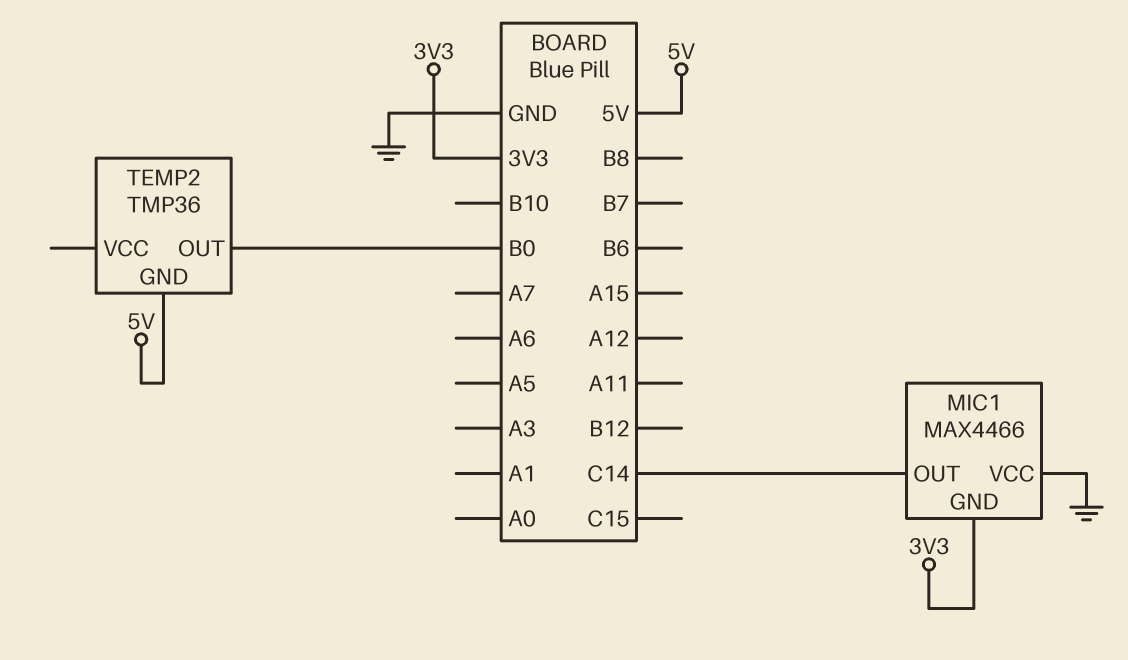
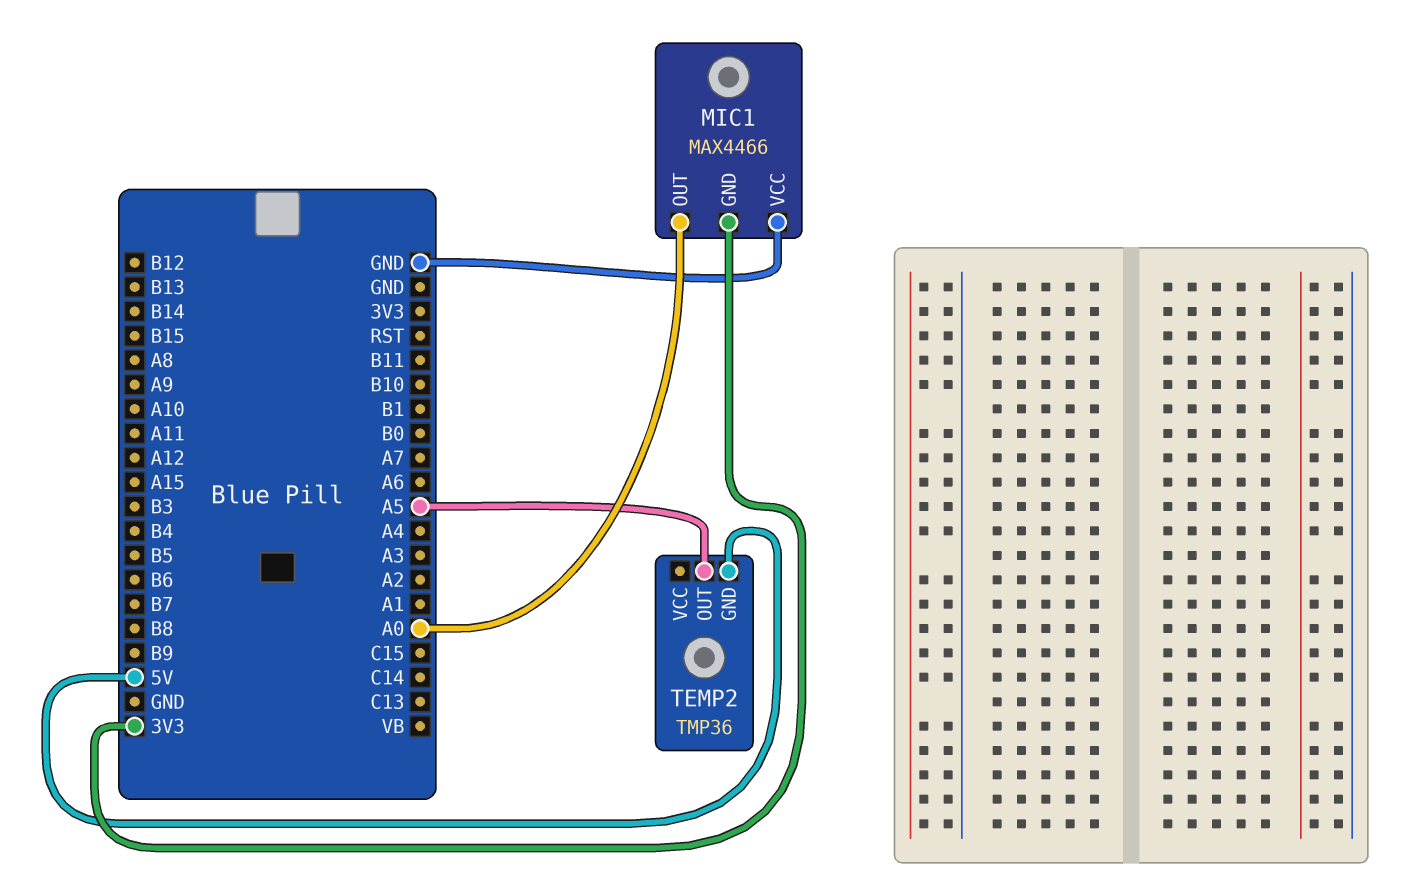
MIC1 pin OUT: C14 -> A0
TEMP2 pin OUT: B0 -> A5

